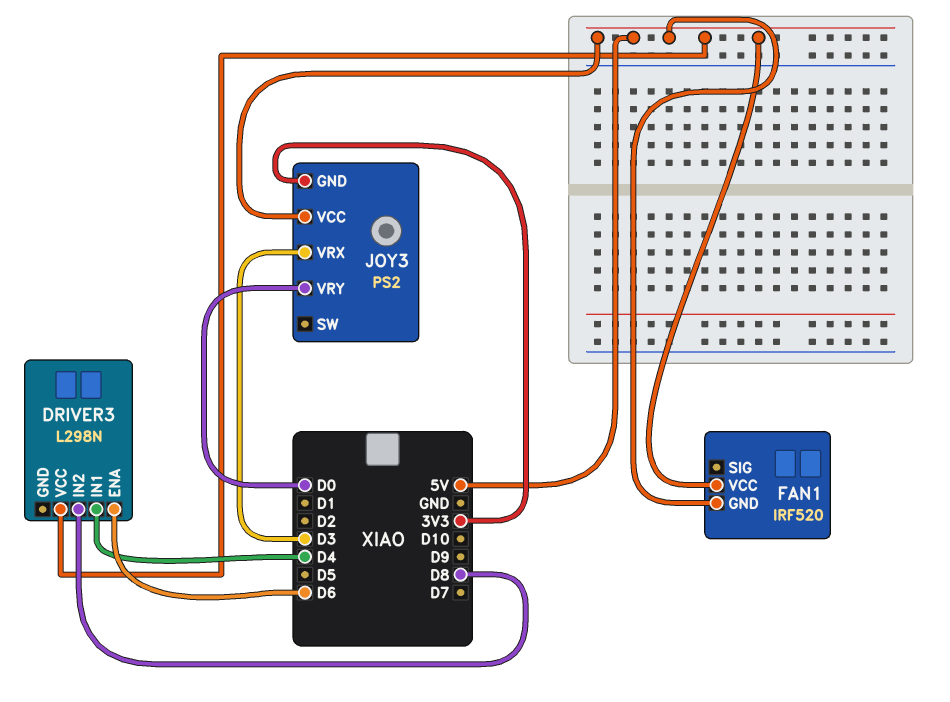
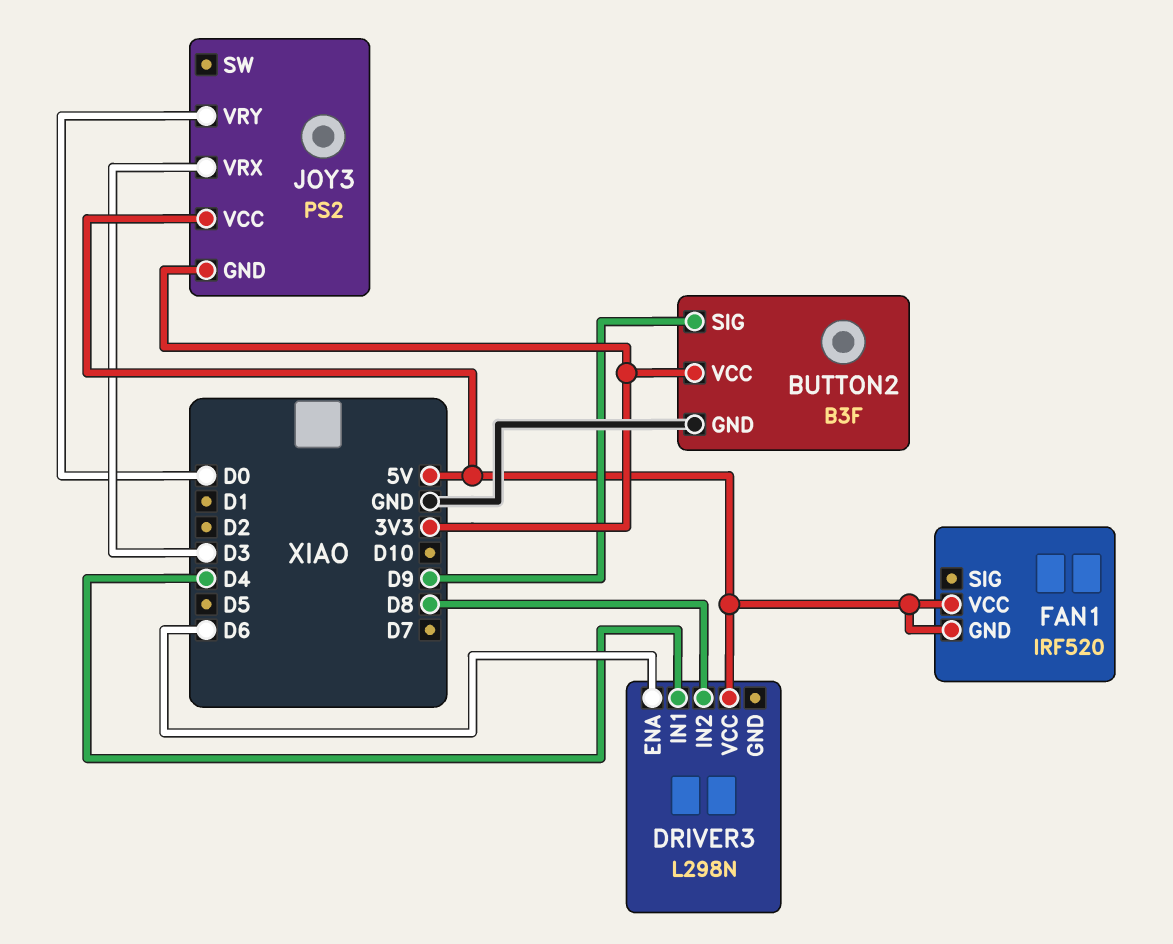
BUTTON2: none -> B3F
BUTTON2 pin GND: none -> GND
BUTTON2 pin SIG: none -> D9
BUTTON2 pin VCC: none -> 3V3

